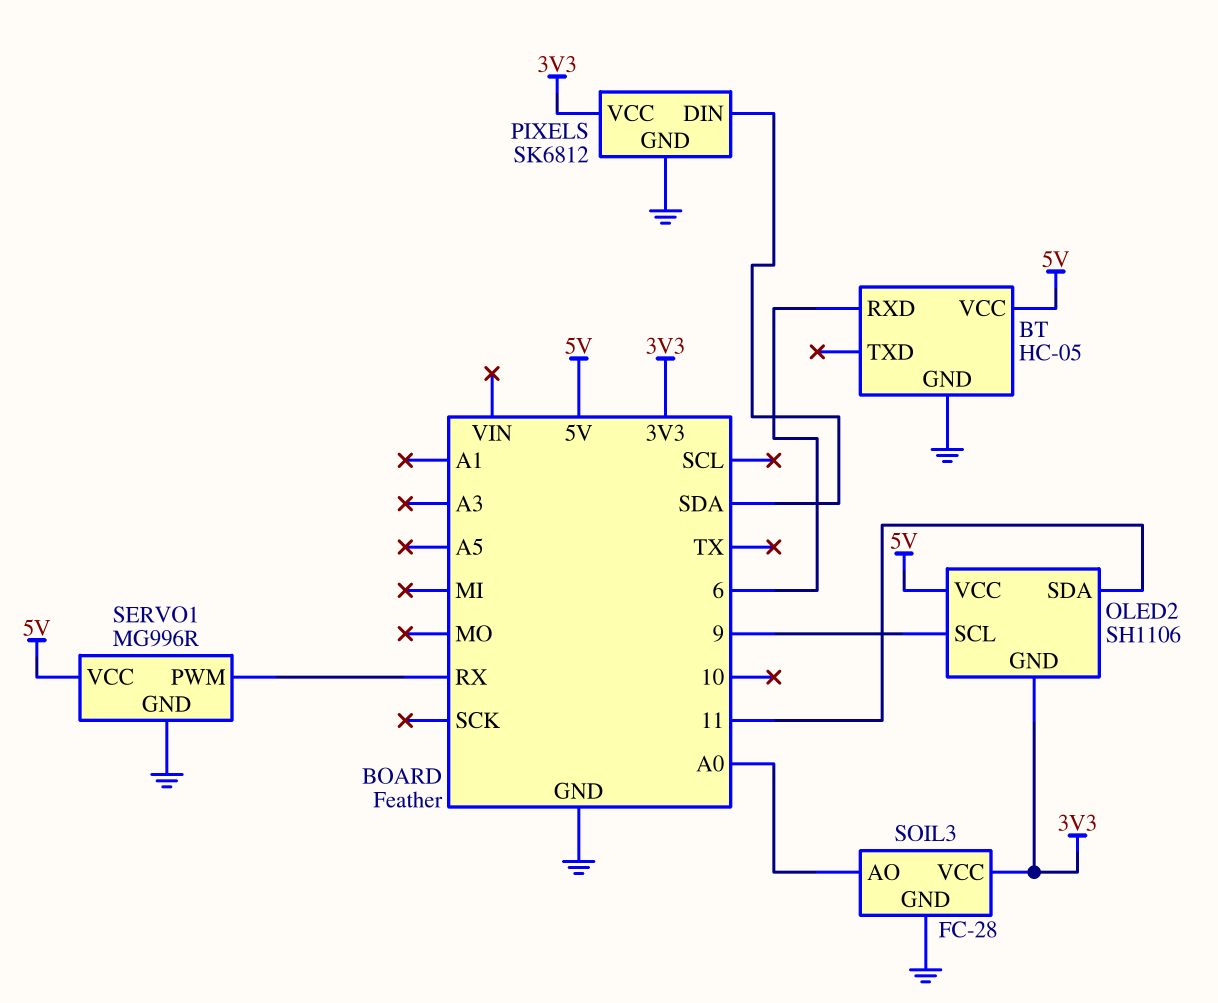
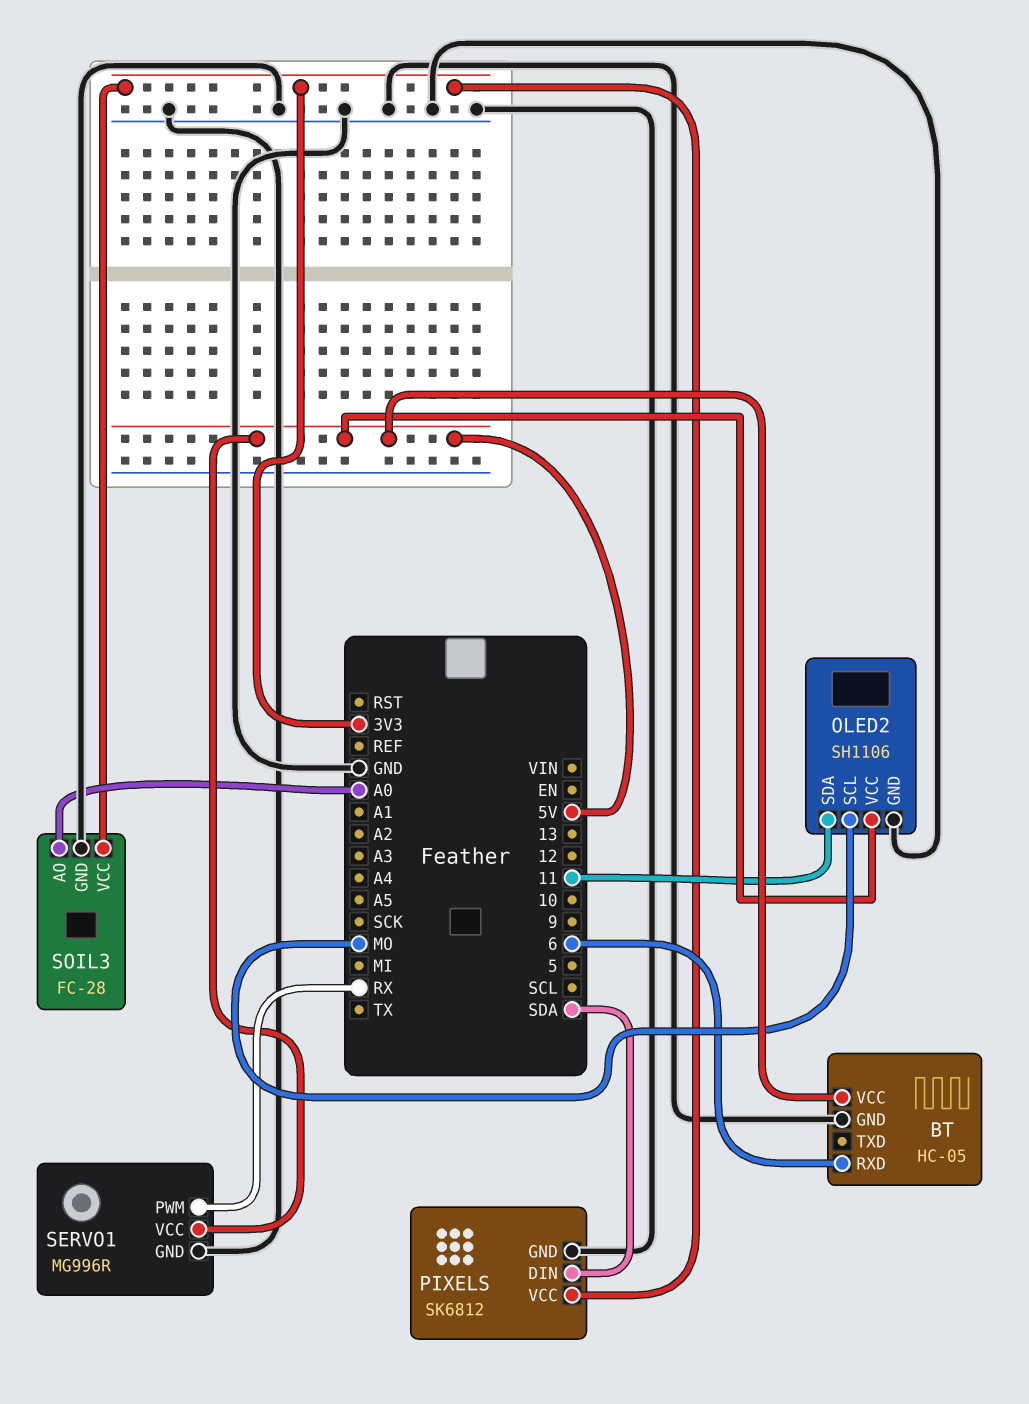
OLED2 pin GND: 3V3 -> GND
OLED2 pin SCL: 9 -> MO

